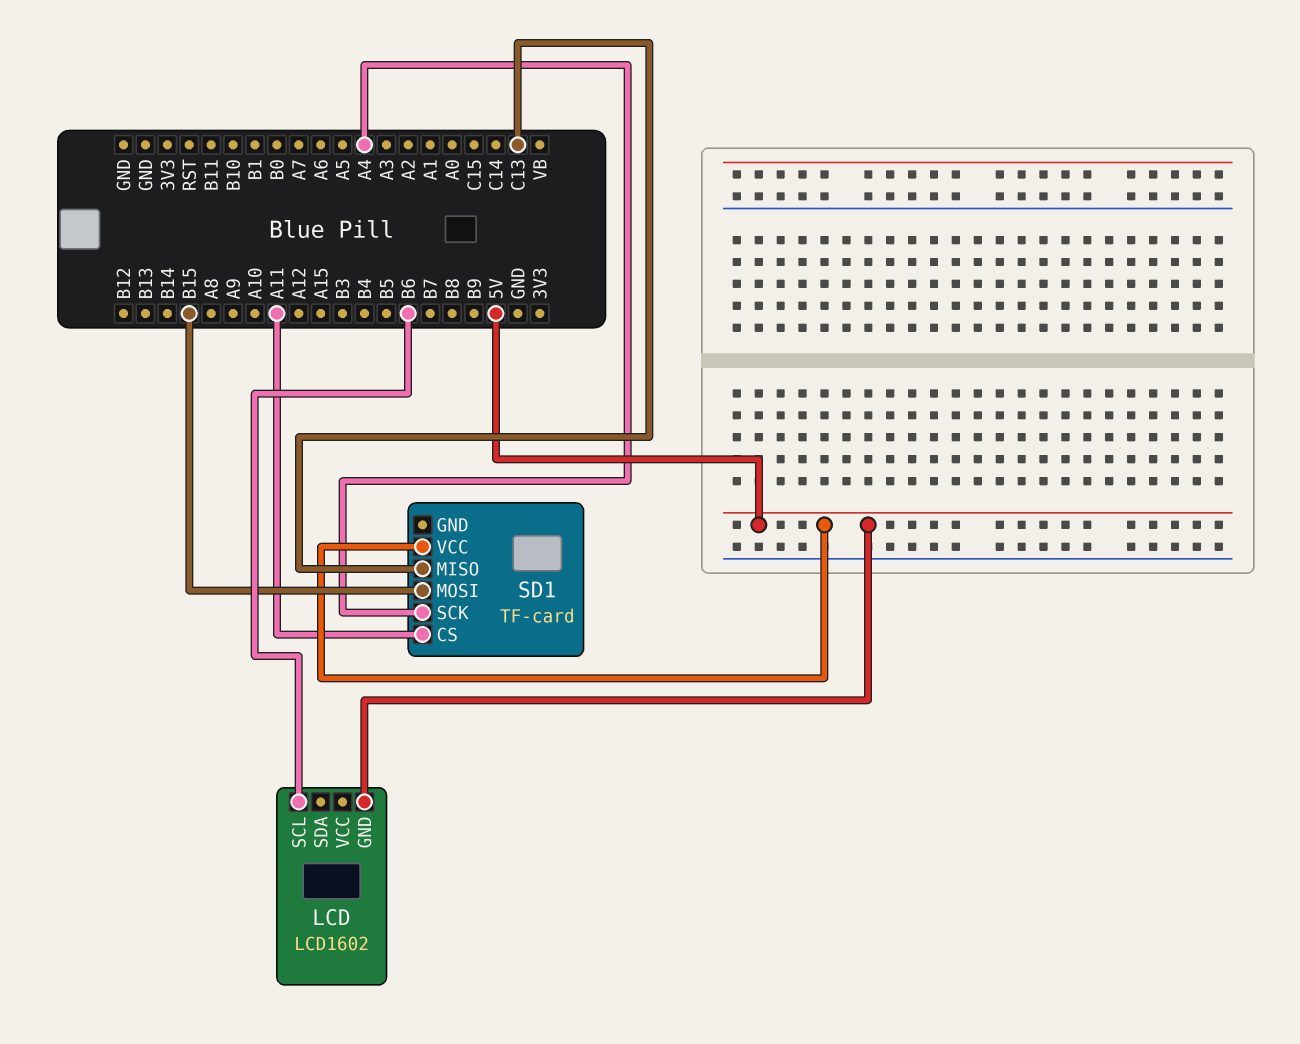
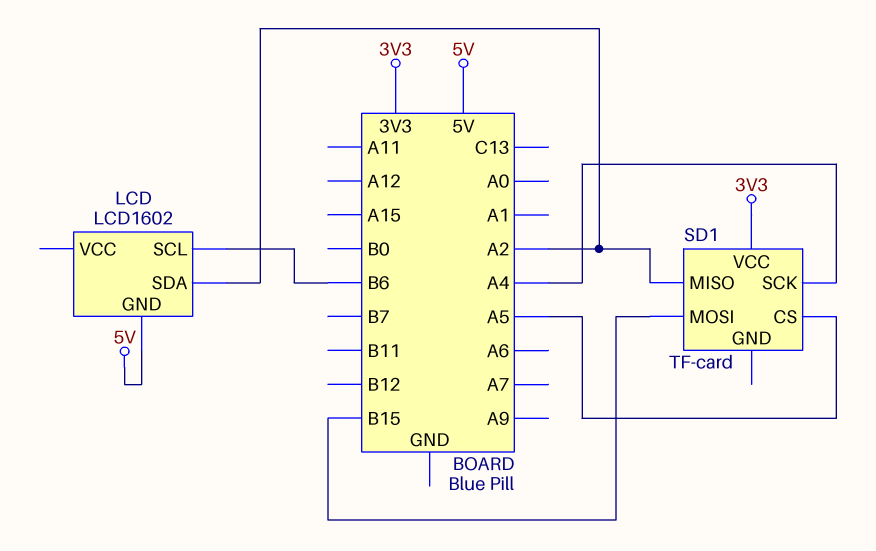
LCD pin SDA: none -> A2
SD1 pin CS: A11 -> A5
SD1 pin MISO: C13 -> A2
SD1 pin VCC: 5V -> 3V3

